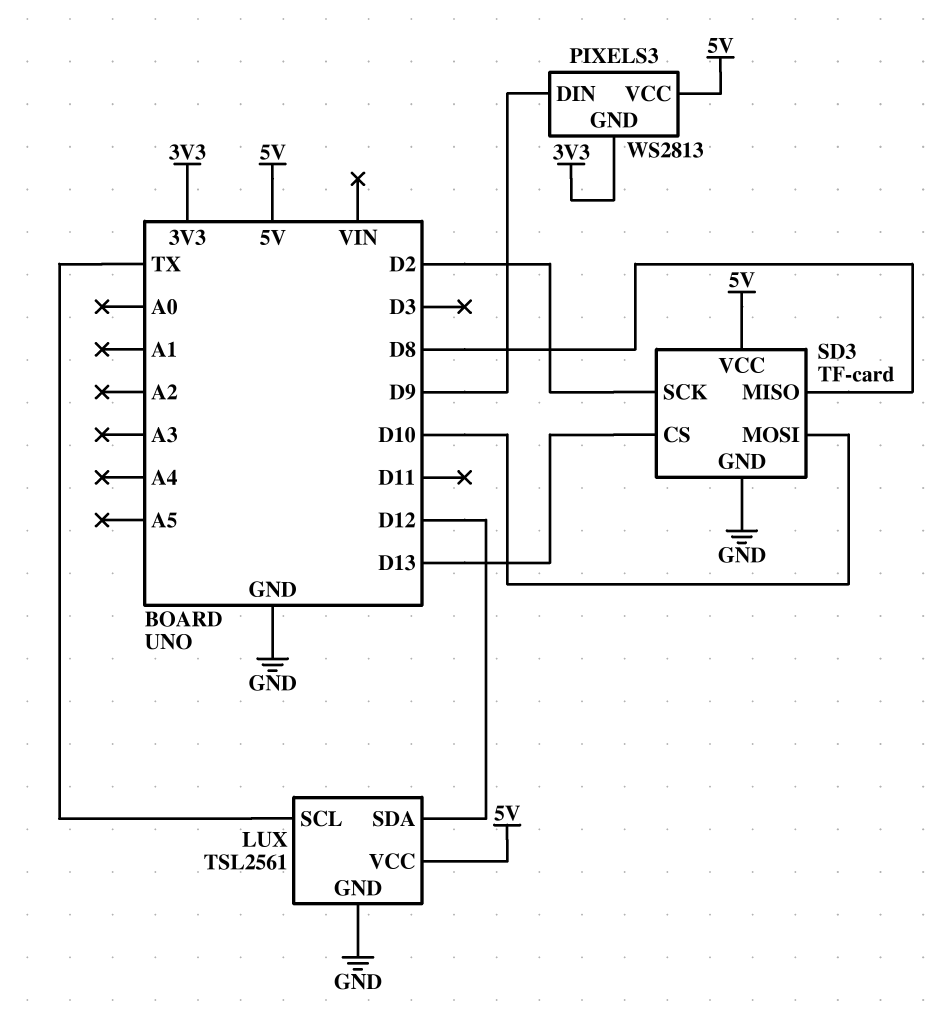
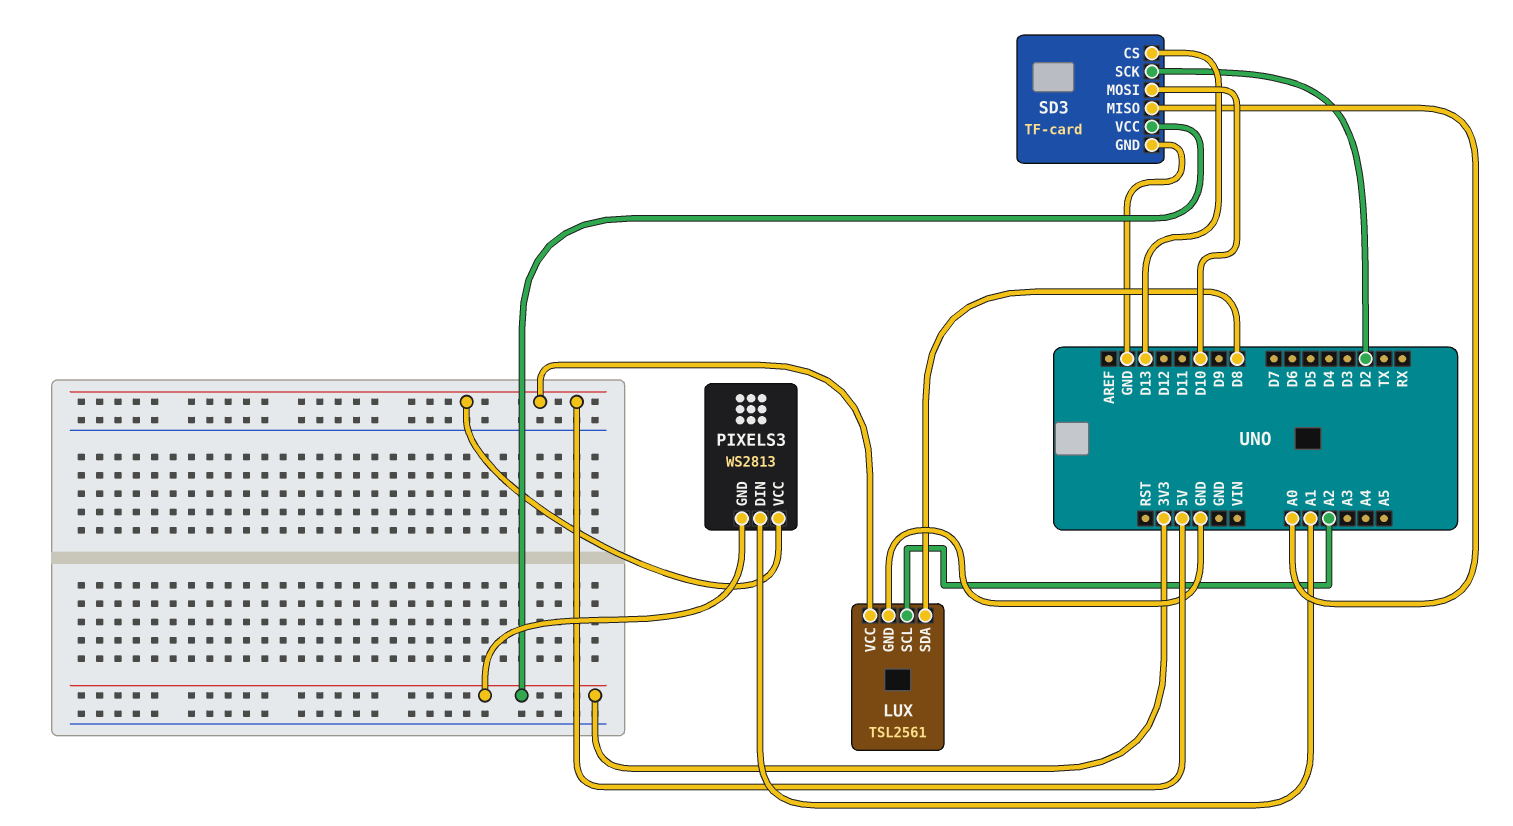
LUX pin SCL: TX -> A2
LUX pin SDA: D12 -> D8
PIXELS3 pin DIN: D9 -> A1
SD3 pin MISO: D8 -> A0
SD3 pin VCC: 5V -> 3V3

